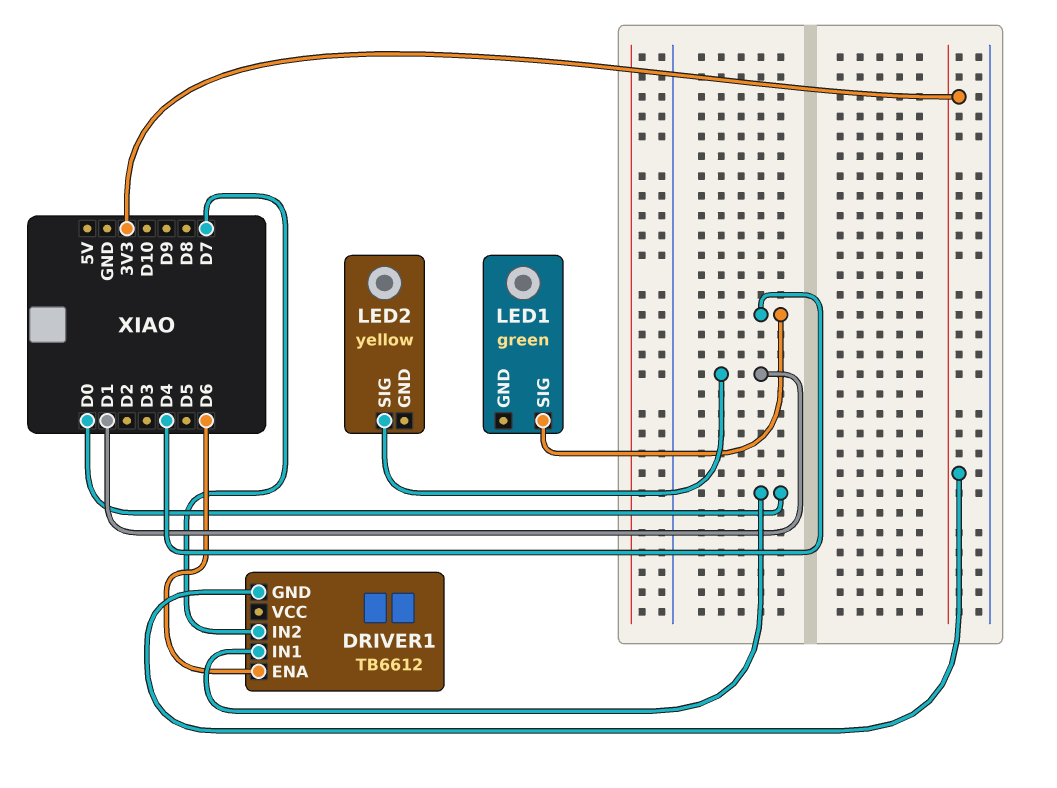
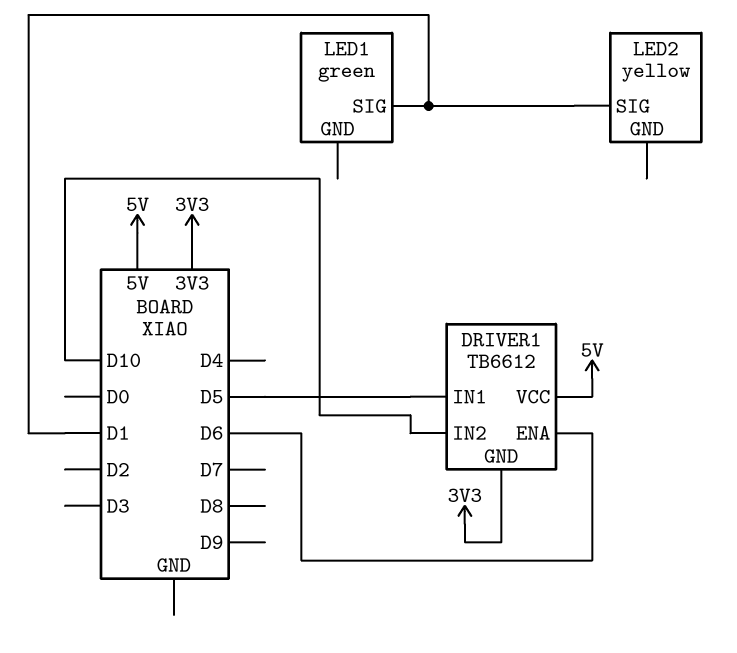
DRIVER1 pin IN1: D0 -> D5
DRIVER1 pin IN2: D7 -> D10
DRIVER1 pin VCC: none -> 5V
LED1 pin SIG: D4 -> D1

